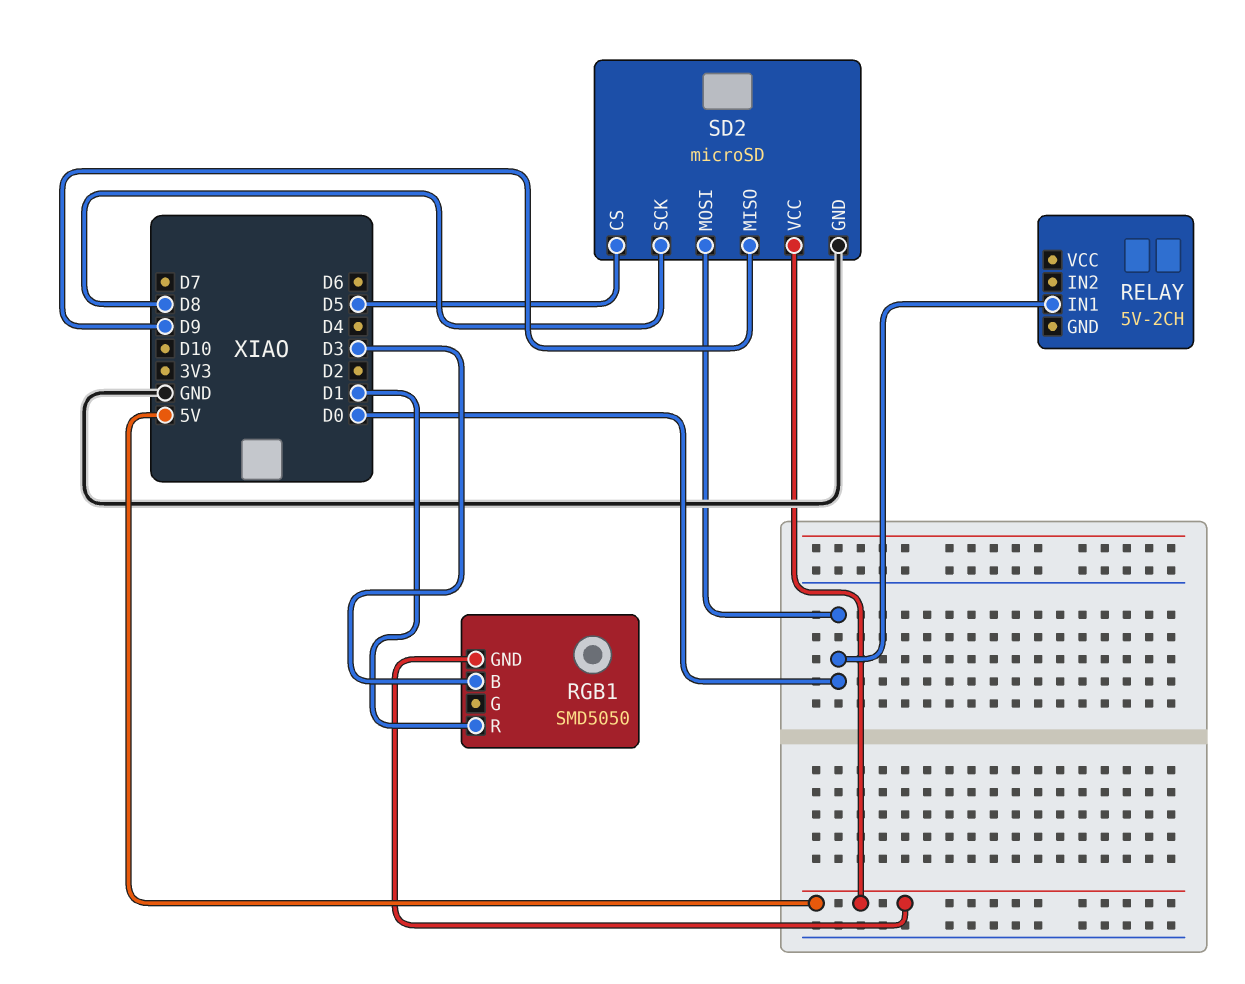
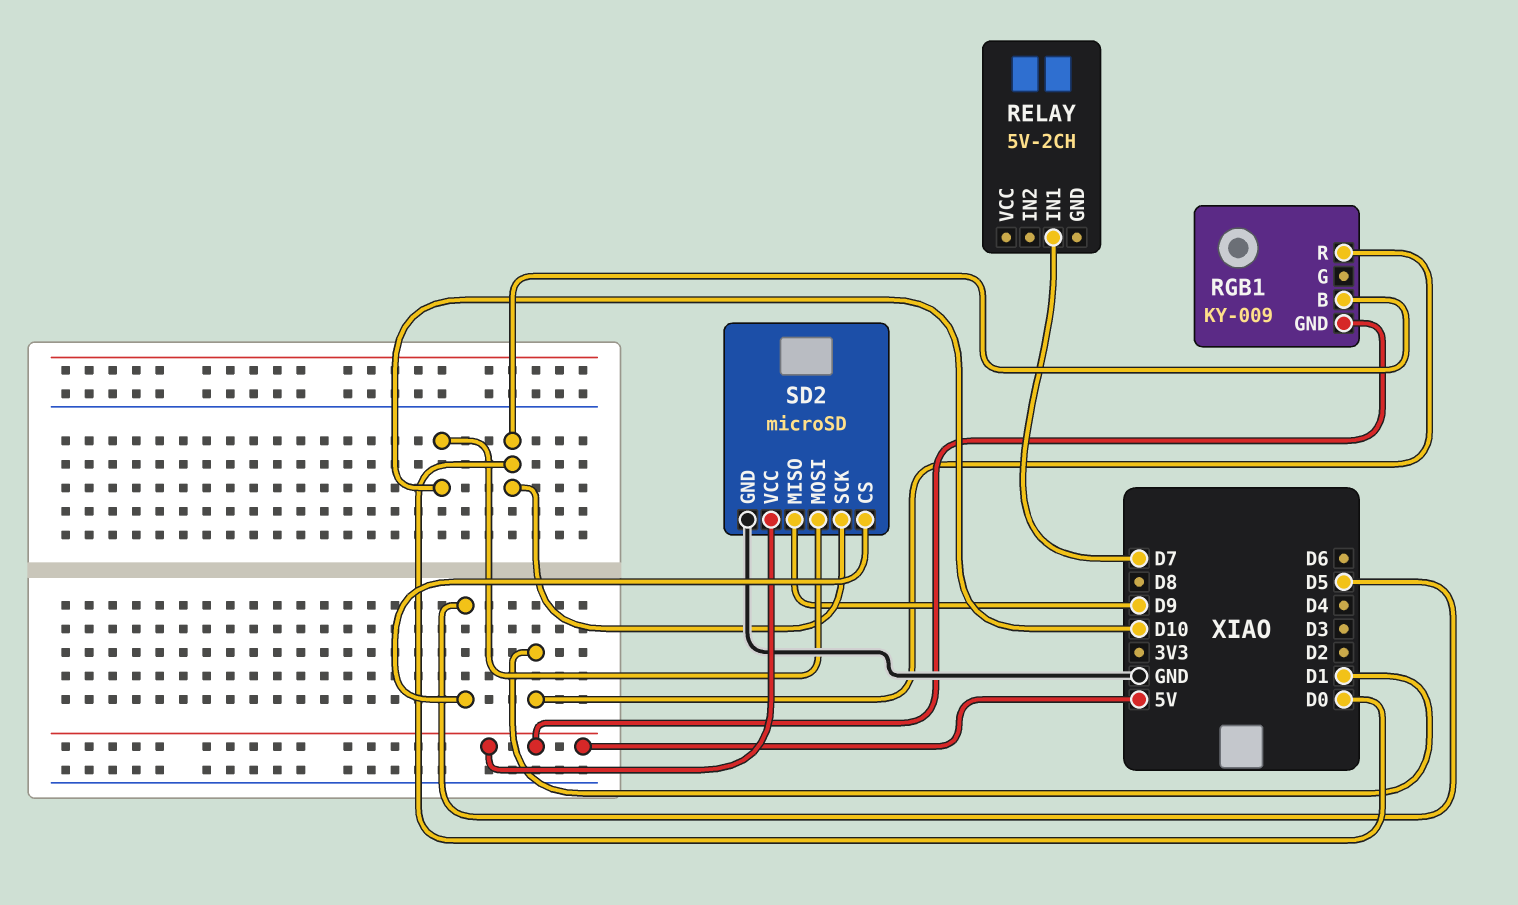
RELAY pin IN1: D0 -> D7
RGB1: SMD5050 -> KY-009
RGB1 pin B: D3 -> D0
SD2 pin MOSI: D0 -> D10
SD2 pin SCK: D8 -> D0

